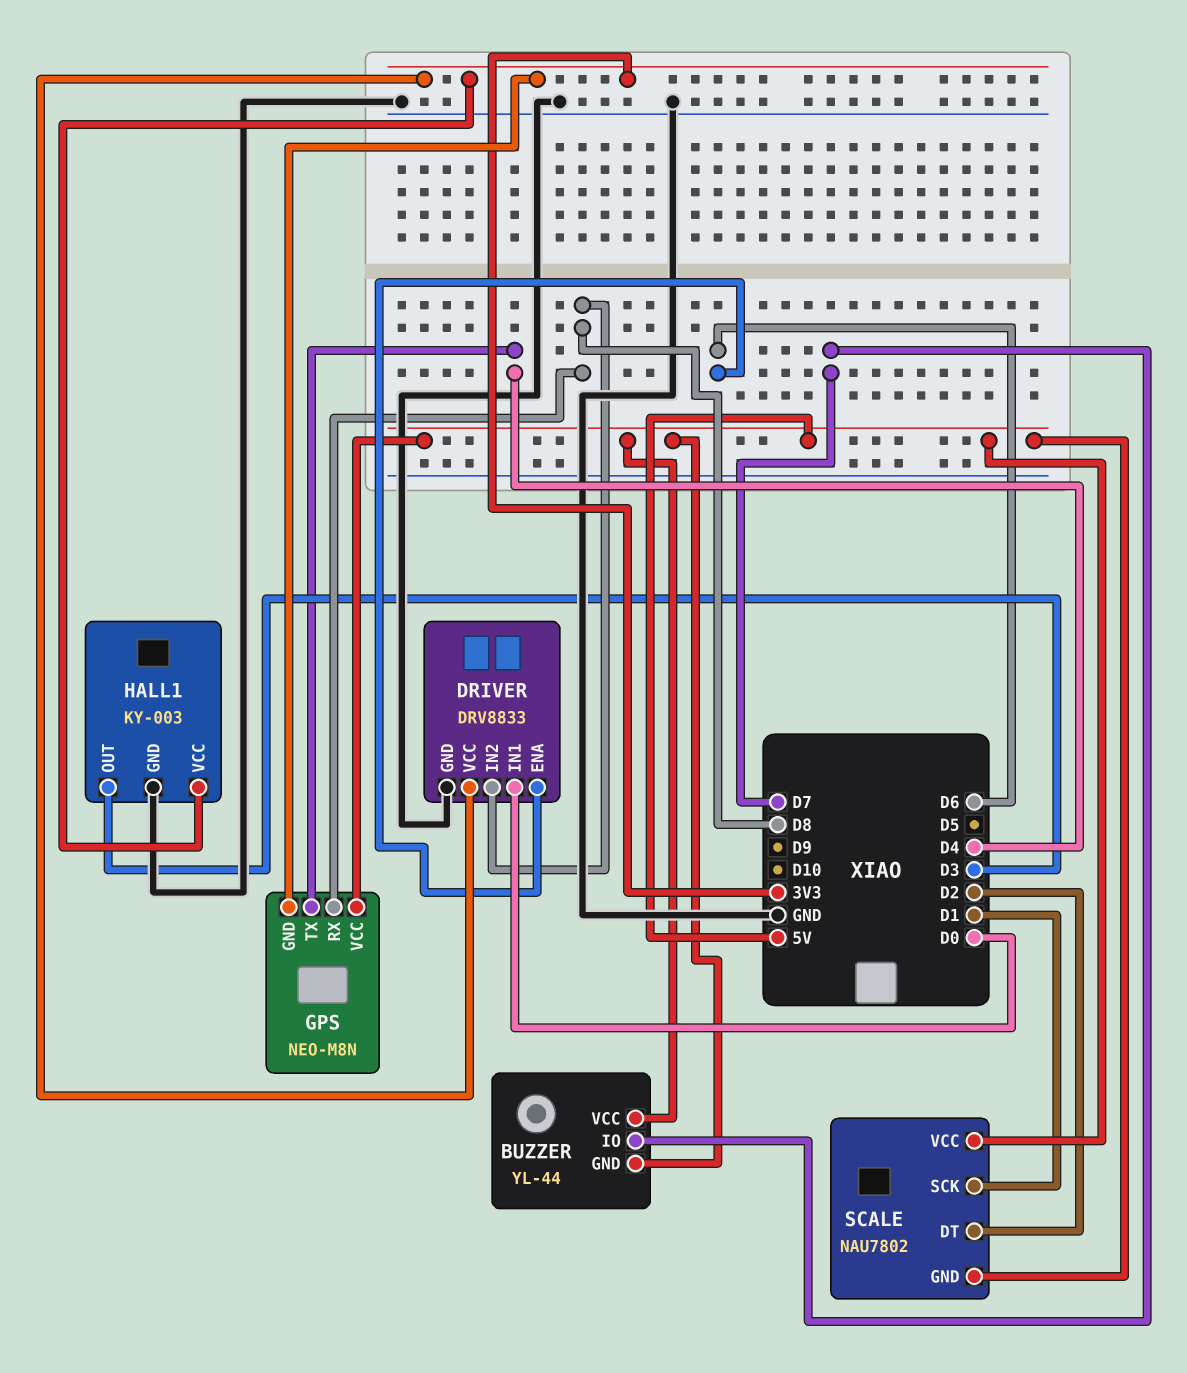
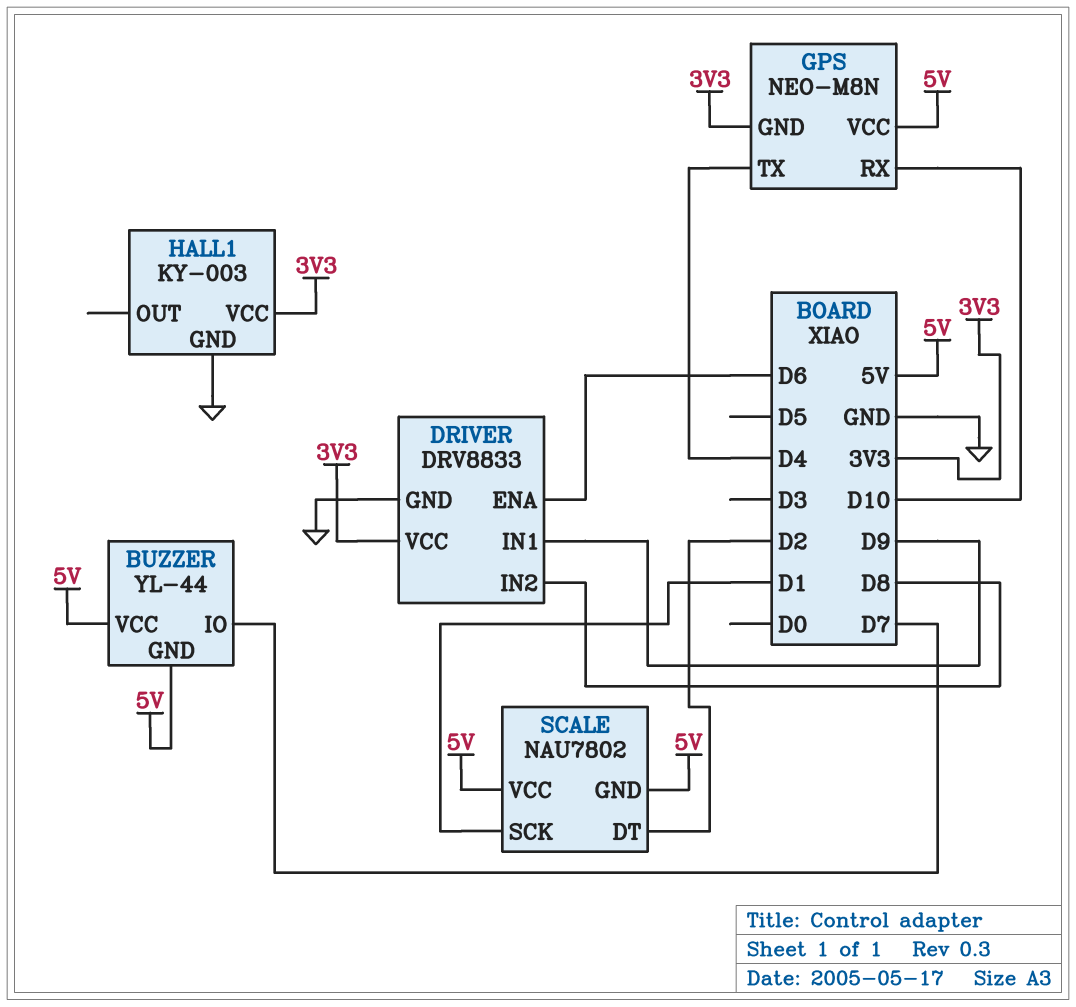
DRIVER pin IN1: D0 -> D9
GPS pin RX: D8 -> D10
HALL1 pin OUT: D3 -> none

